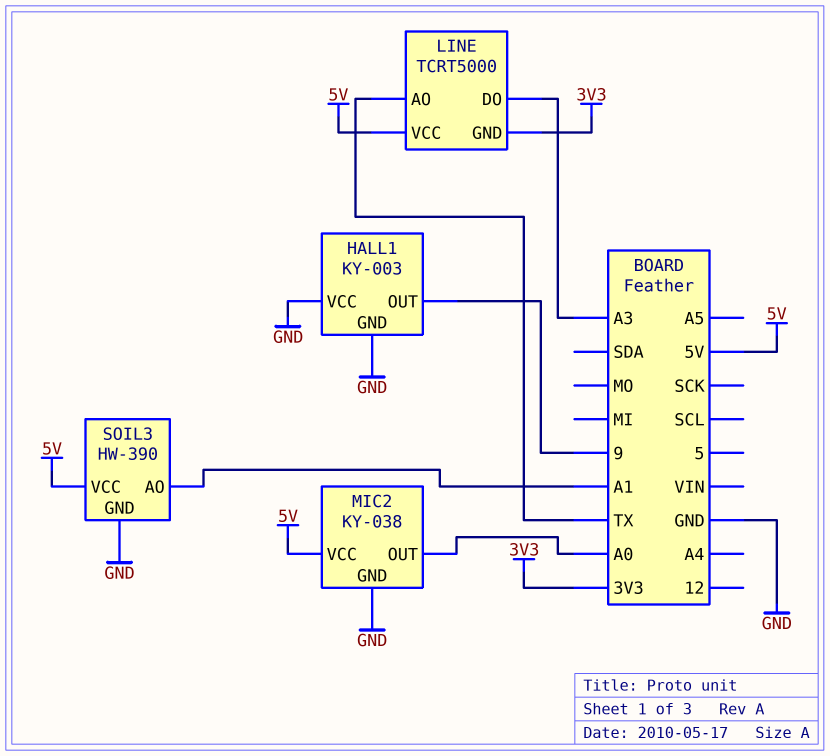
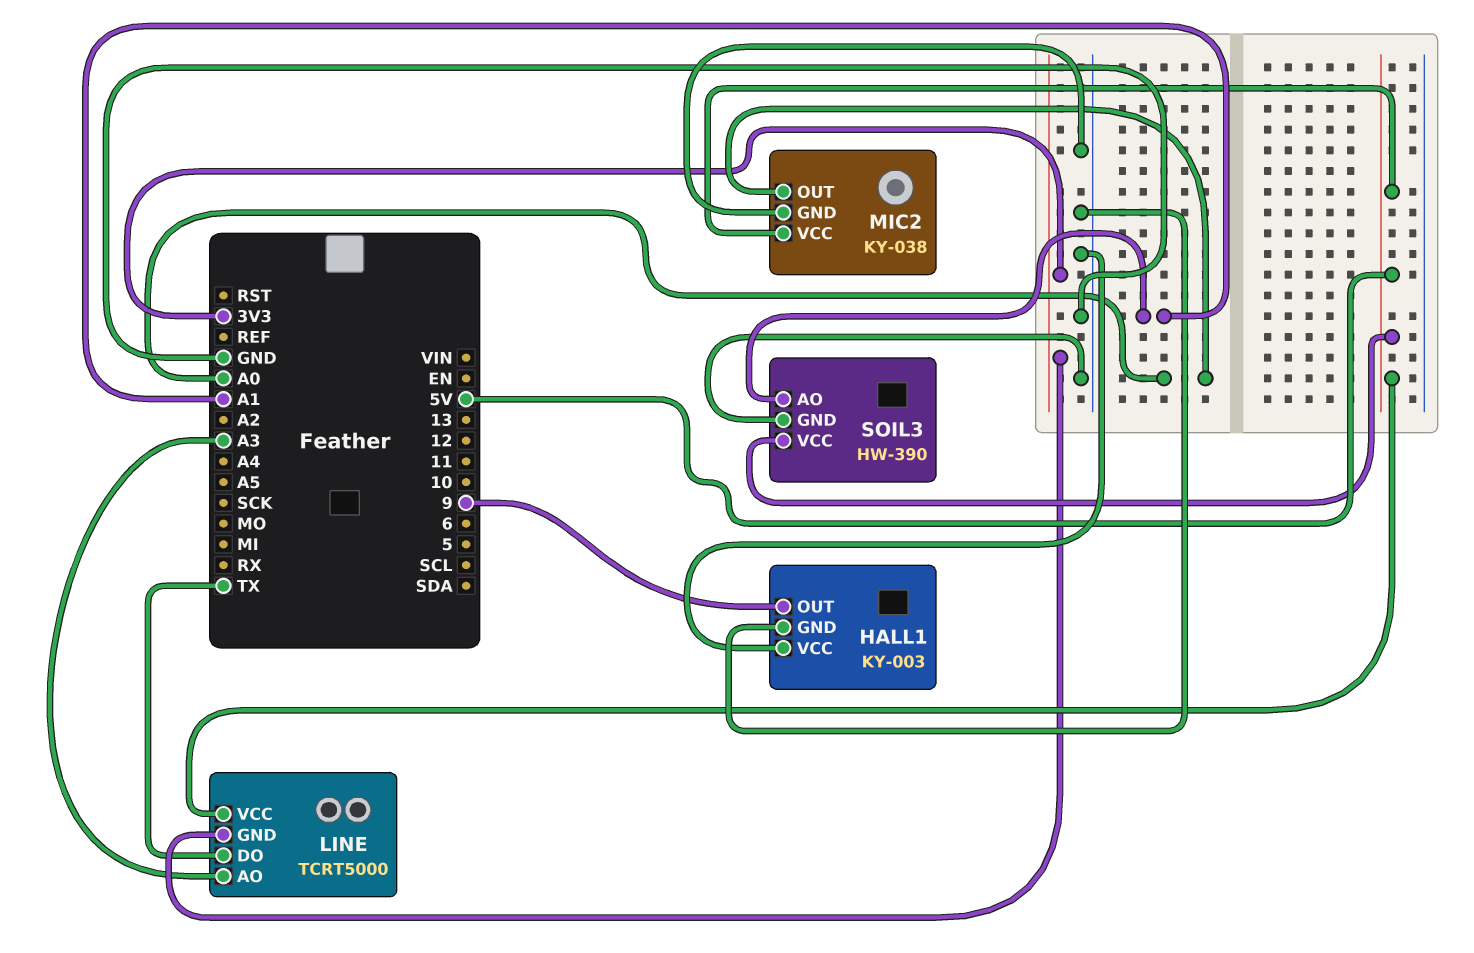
LINE pin AO: TX -> A3
LINE pin DO: A3 -> TX

